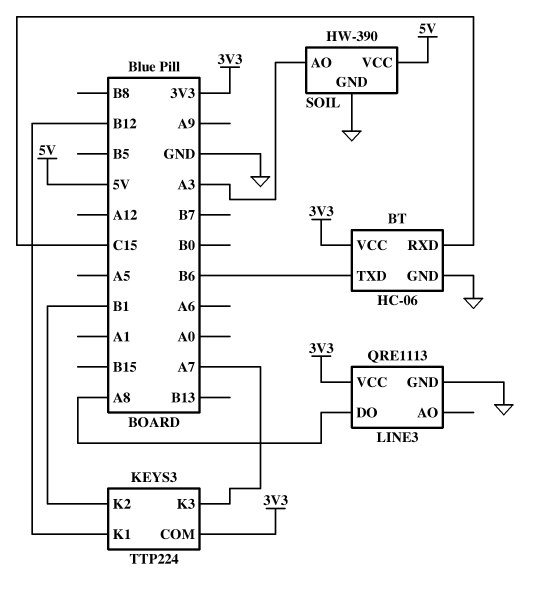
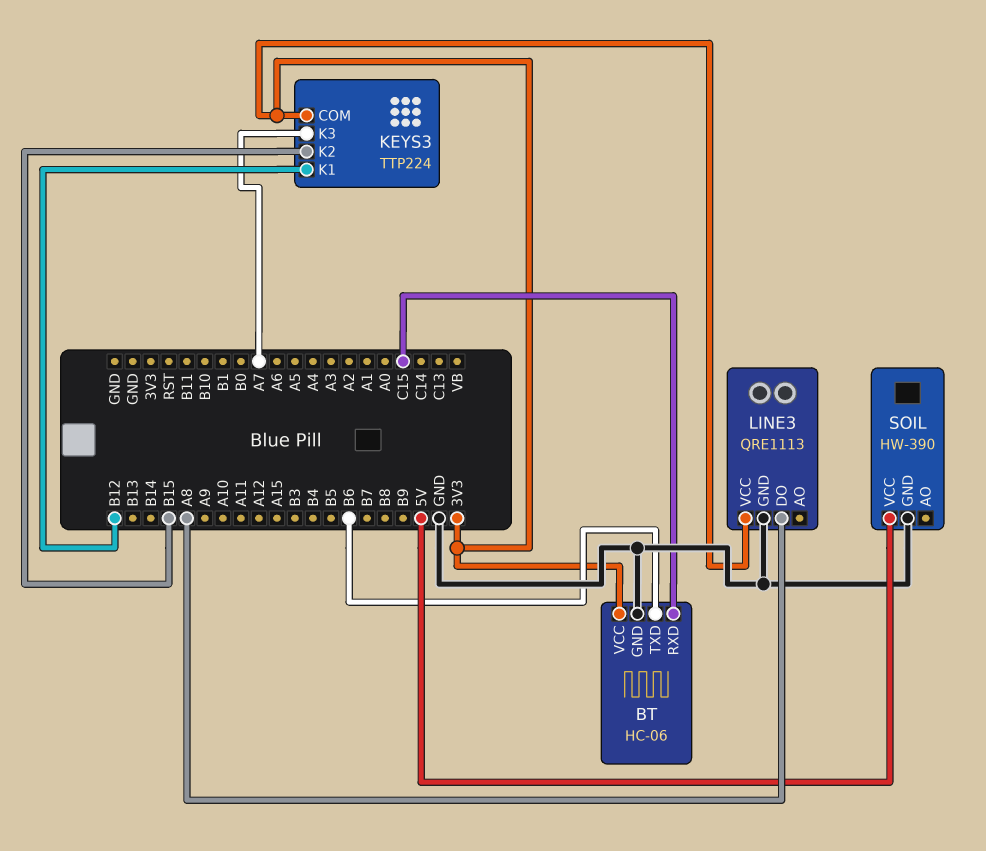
KEYS3 pin K2: B1 -> B15
SOIL pin AO: A3 -> none

